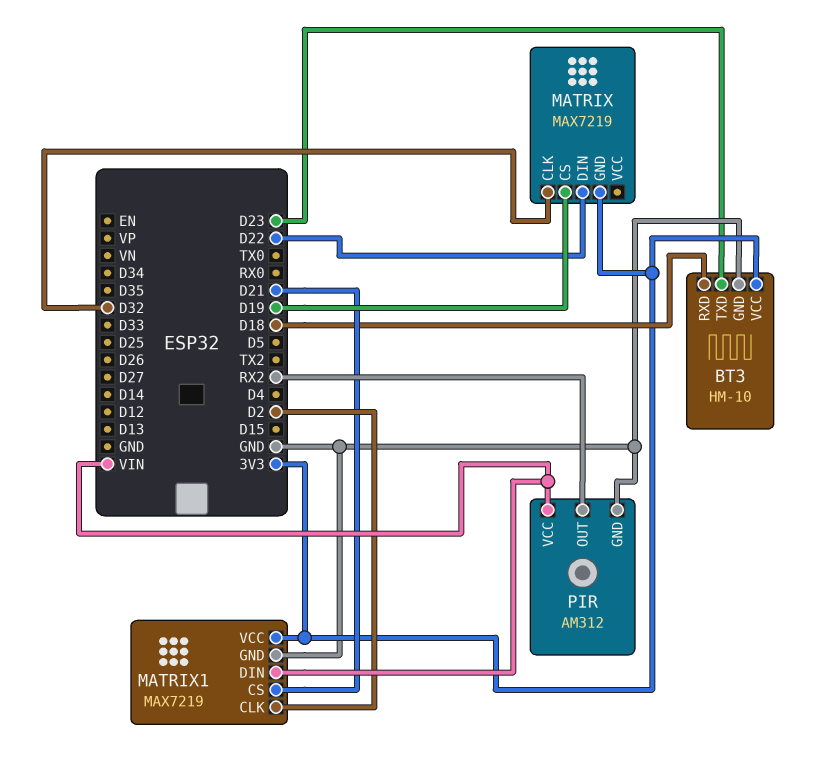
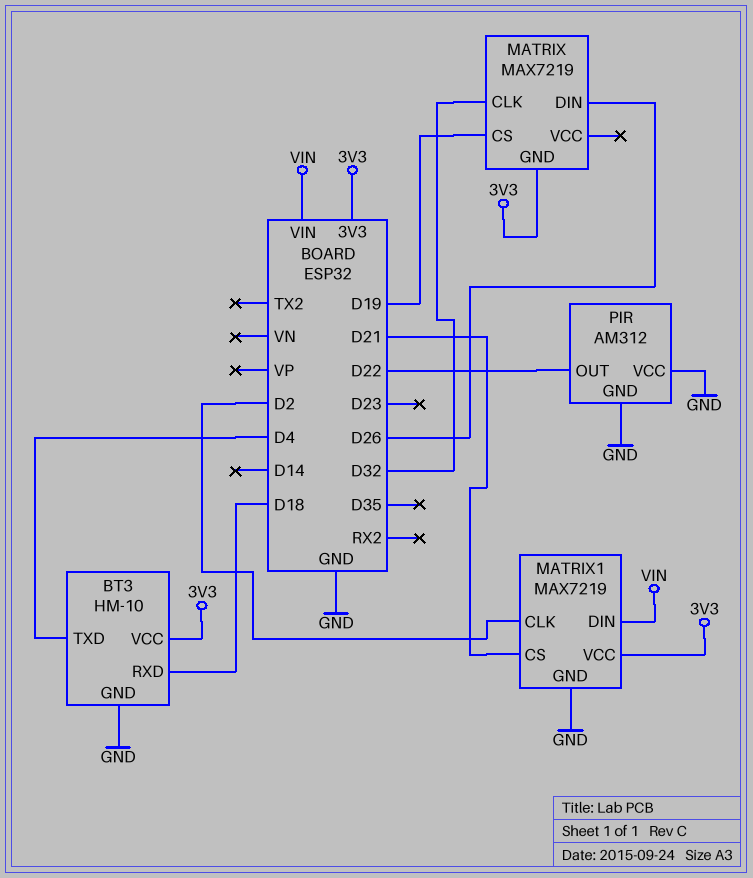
BT3 pin TXD: D23 -> D4
MATRIX pin DIN: D22 -> D26
PIR pin OUT: RX2 -> D22
PIR pin VCC: VIN -> GND

